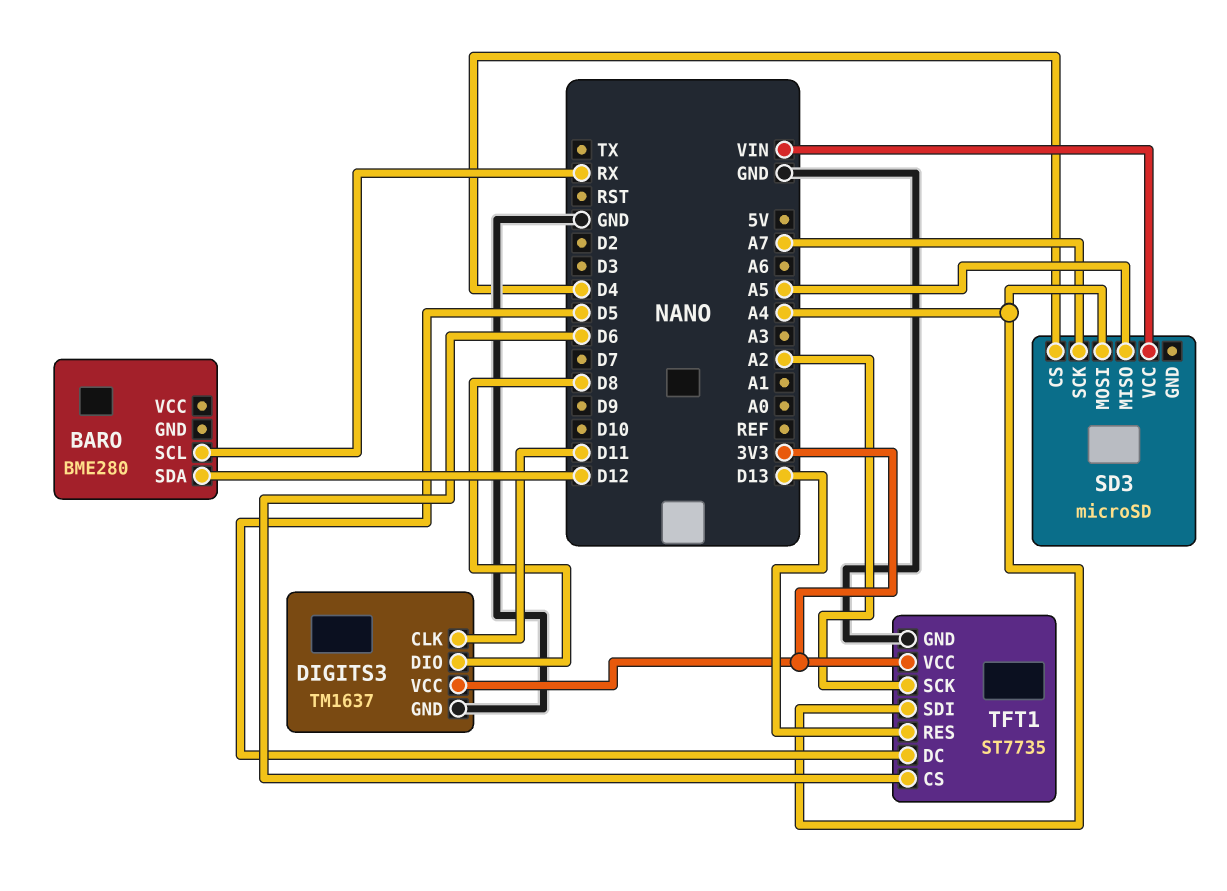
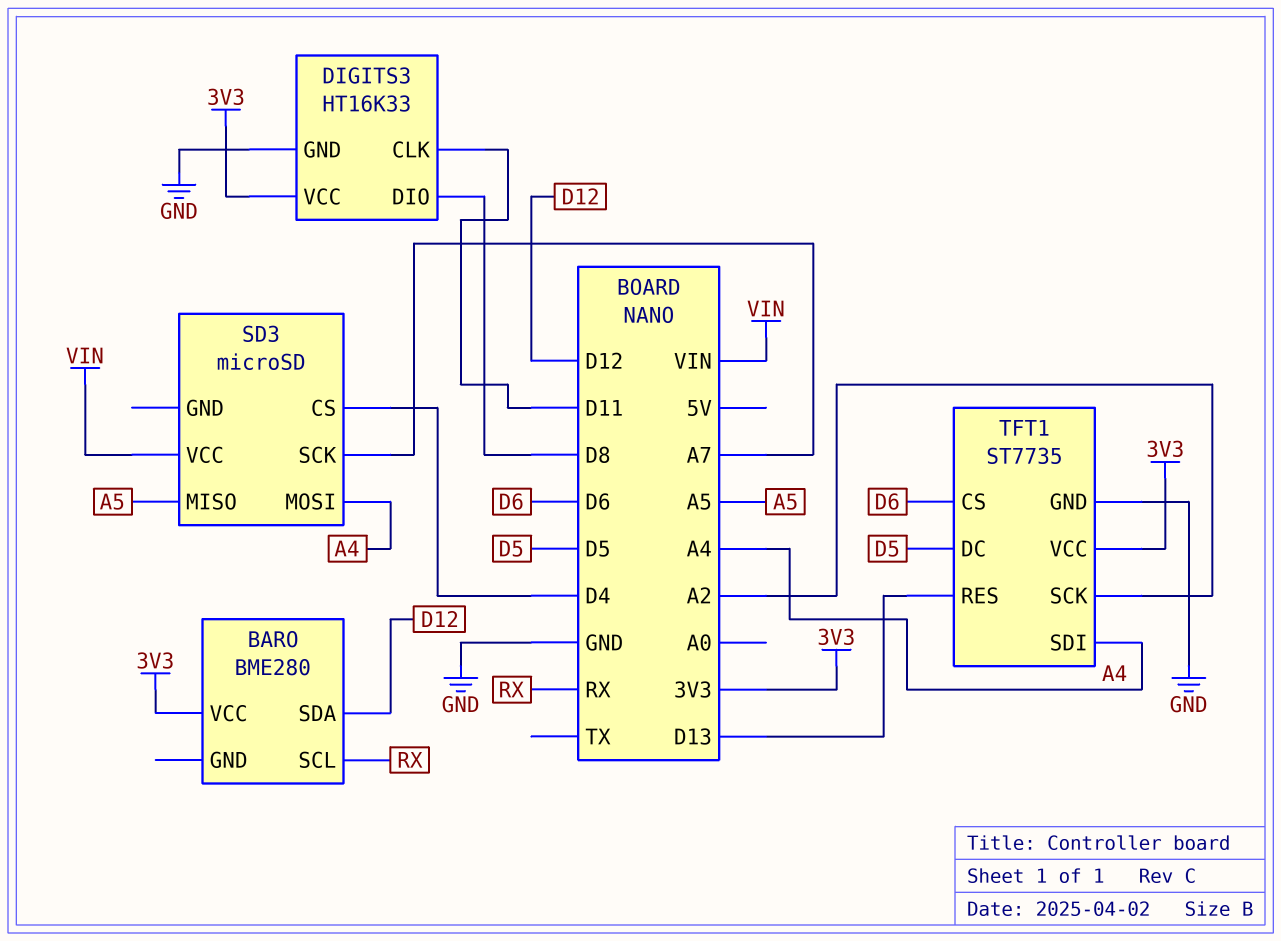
BARO pin VCC: none -> 3V3
DIGITS3: TM1637 -> HT16K33

